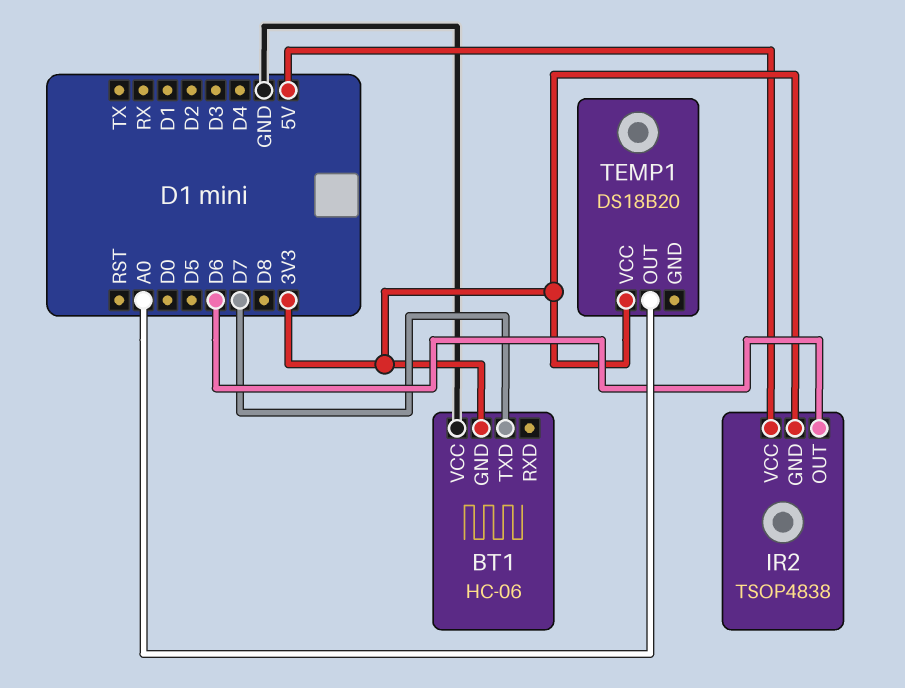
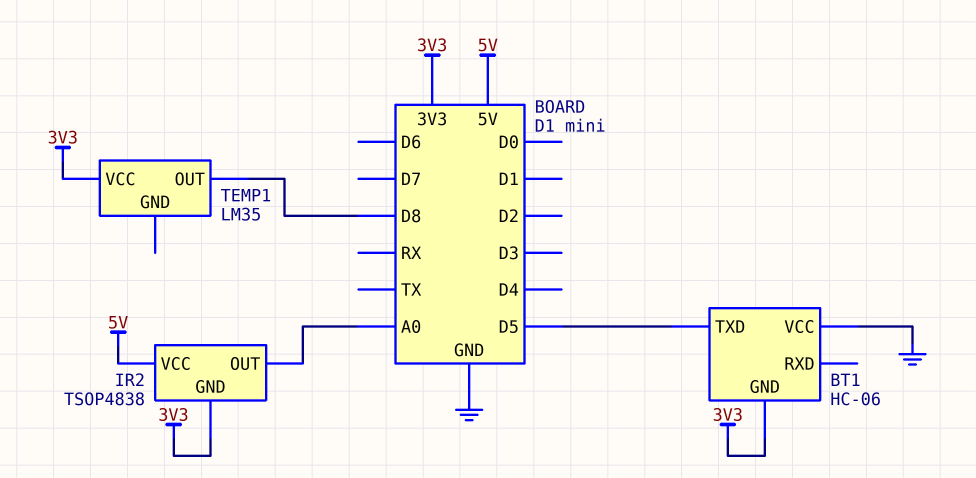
BT1 pin TXD: D7 -> D5
IR2 pin OUT: D6 -> A0
TEMP1: DS18B20 -> LM35
TEMP1 pin OUT: A0 -> D8

